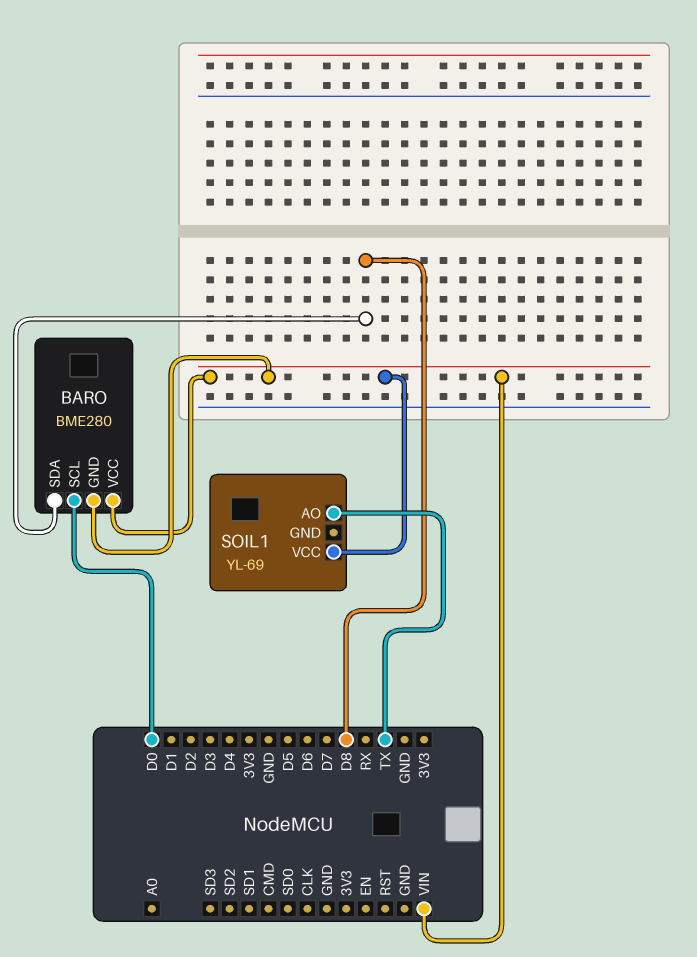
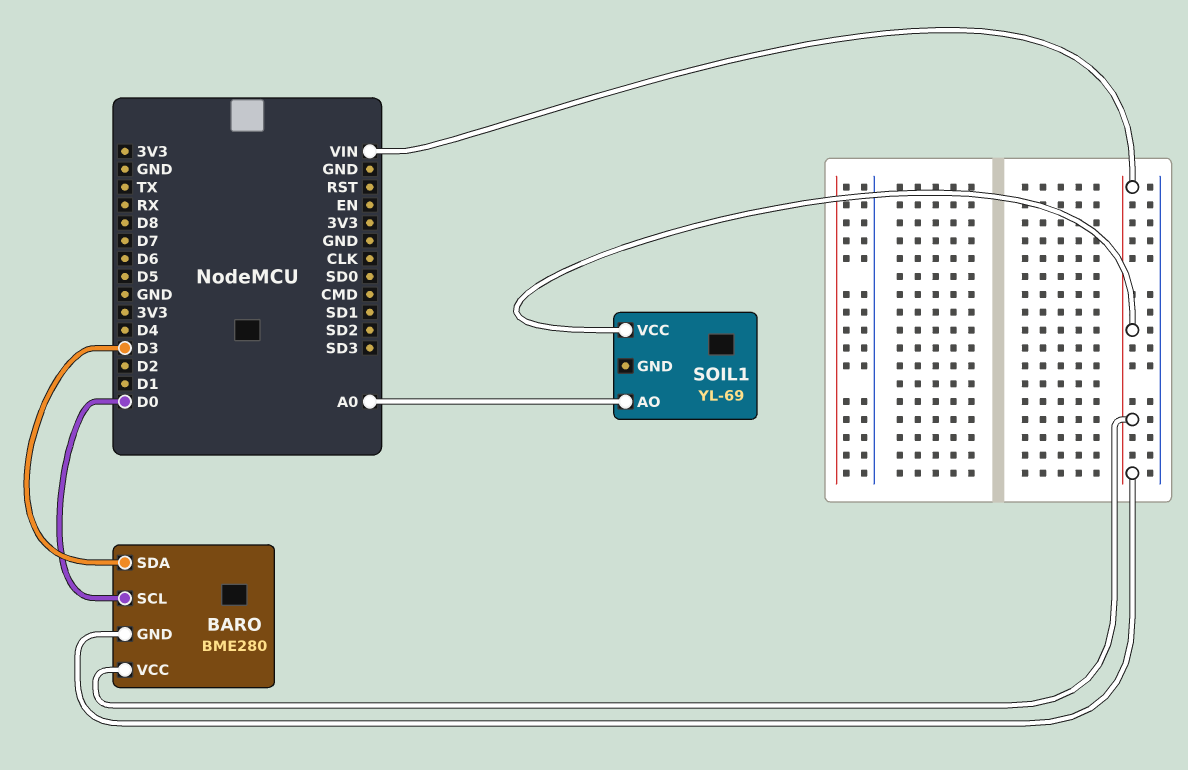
BARO pin SDA: D8 -> D3
SOIL1 pin AO: TX -> A0

